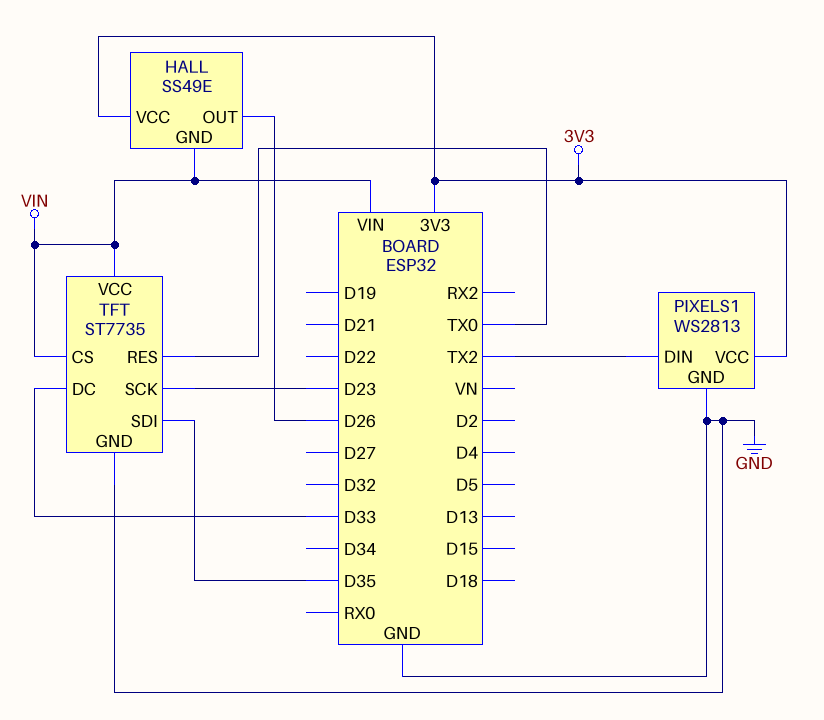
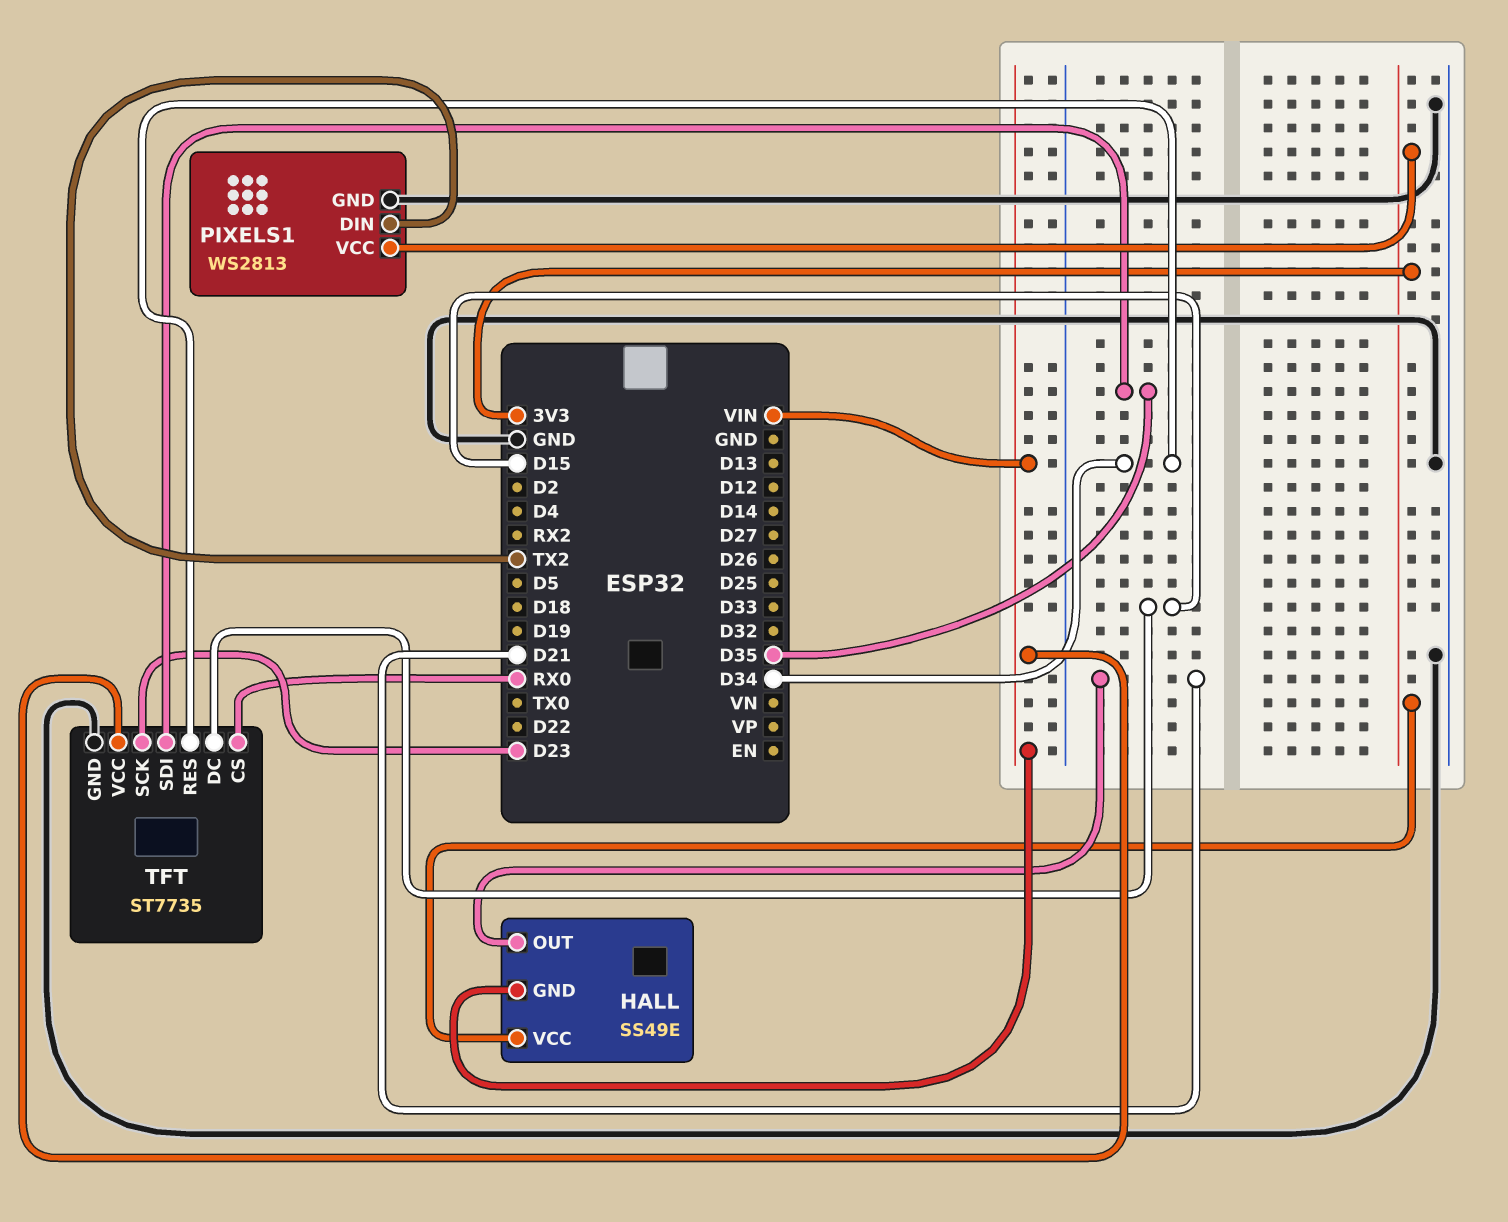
HALL pin OUT: D26 -> D21
TFT pin CS: VIN -> RX0
TFT pin DC: D33 -> D15
TFT pin RES: TX0 -> D34

